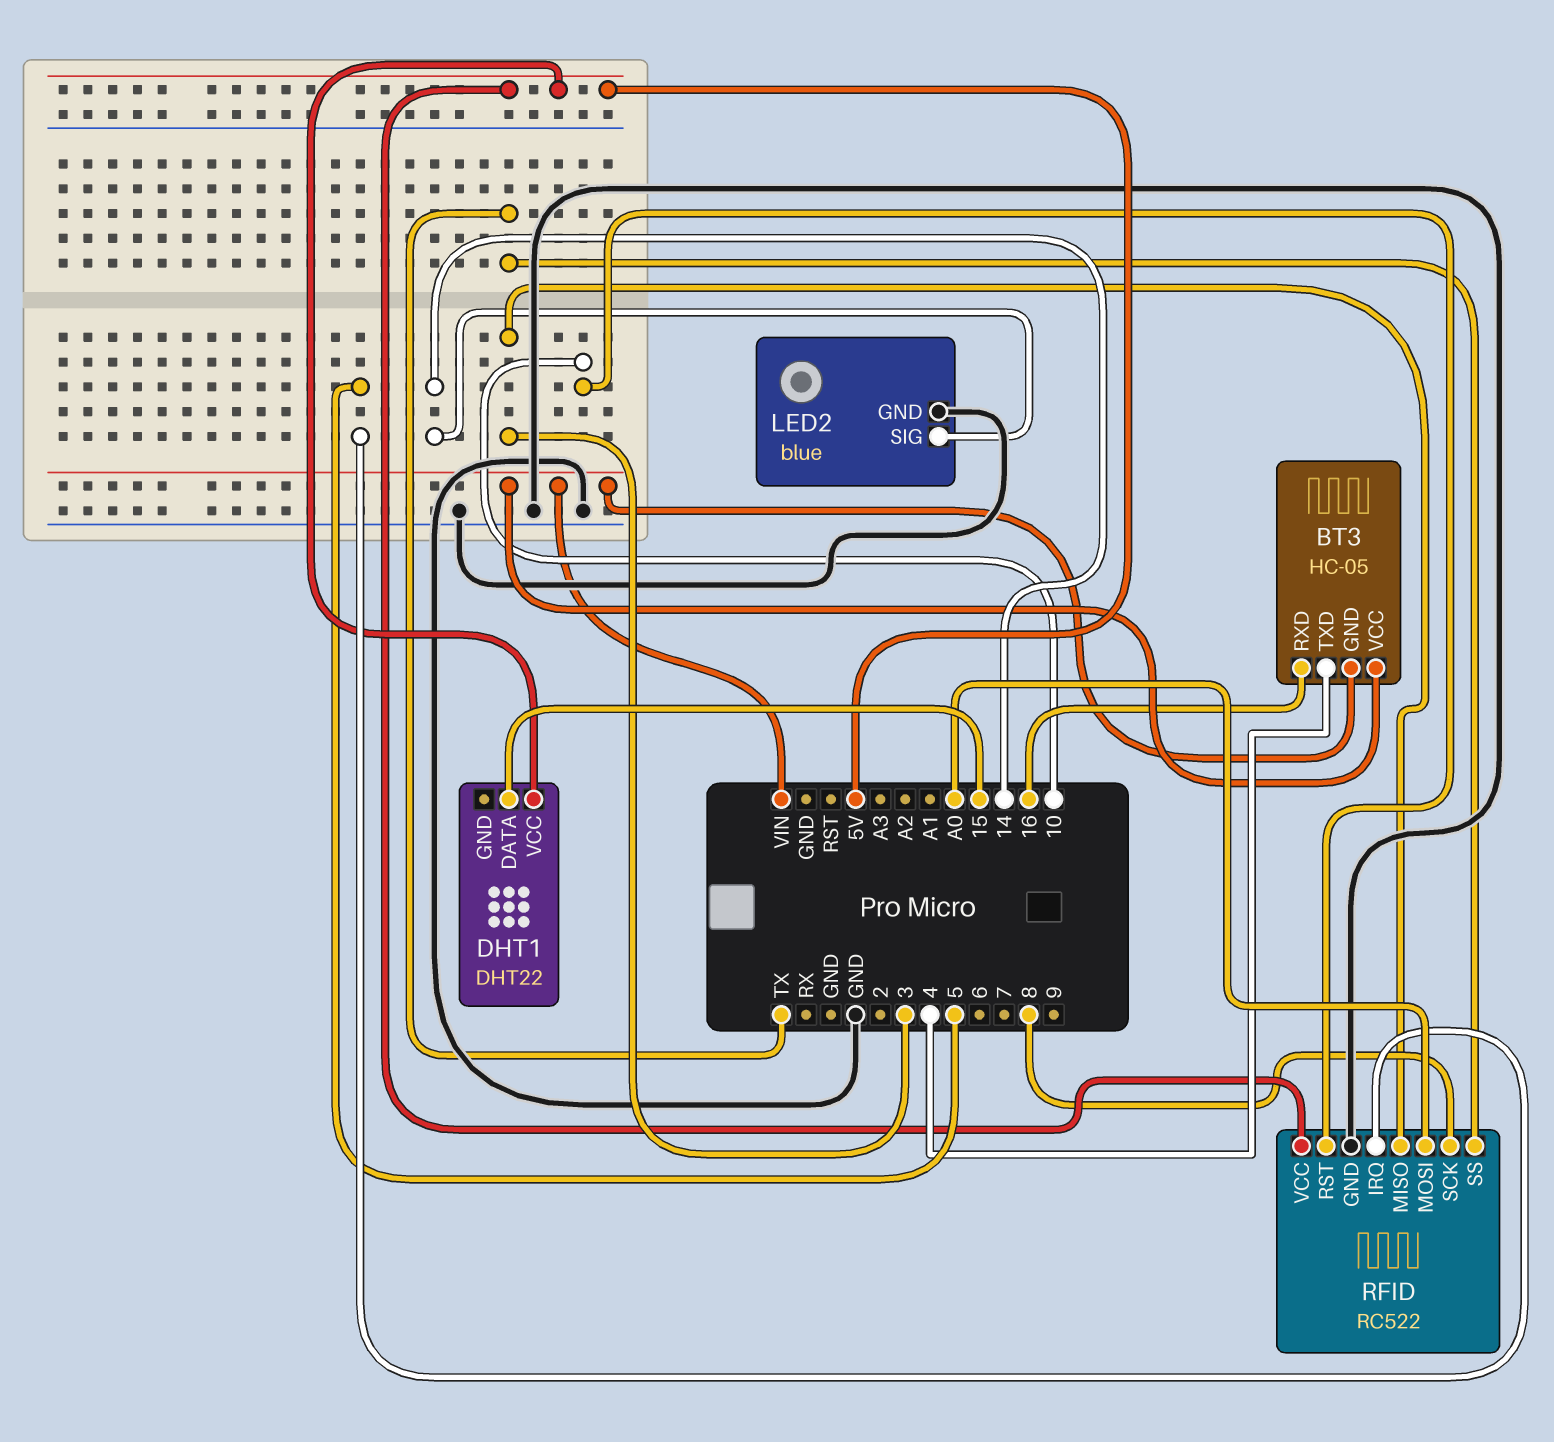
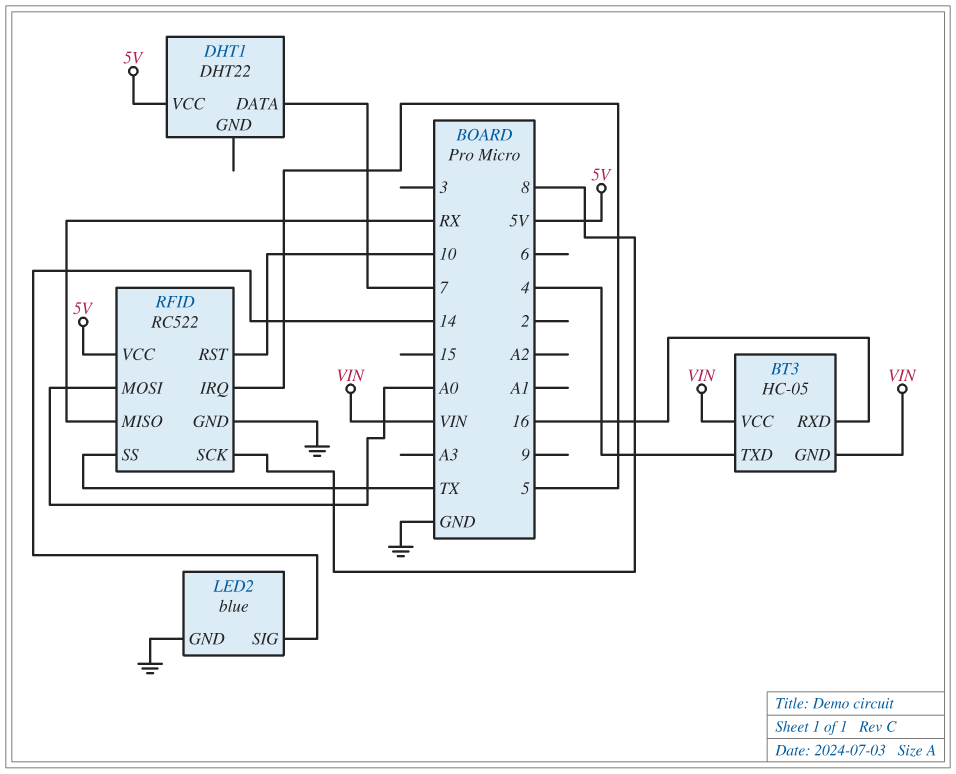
DHT1 pin DATA: 15 -> 7
RFID pin MISO: 3 -> RX

